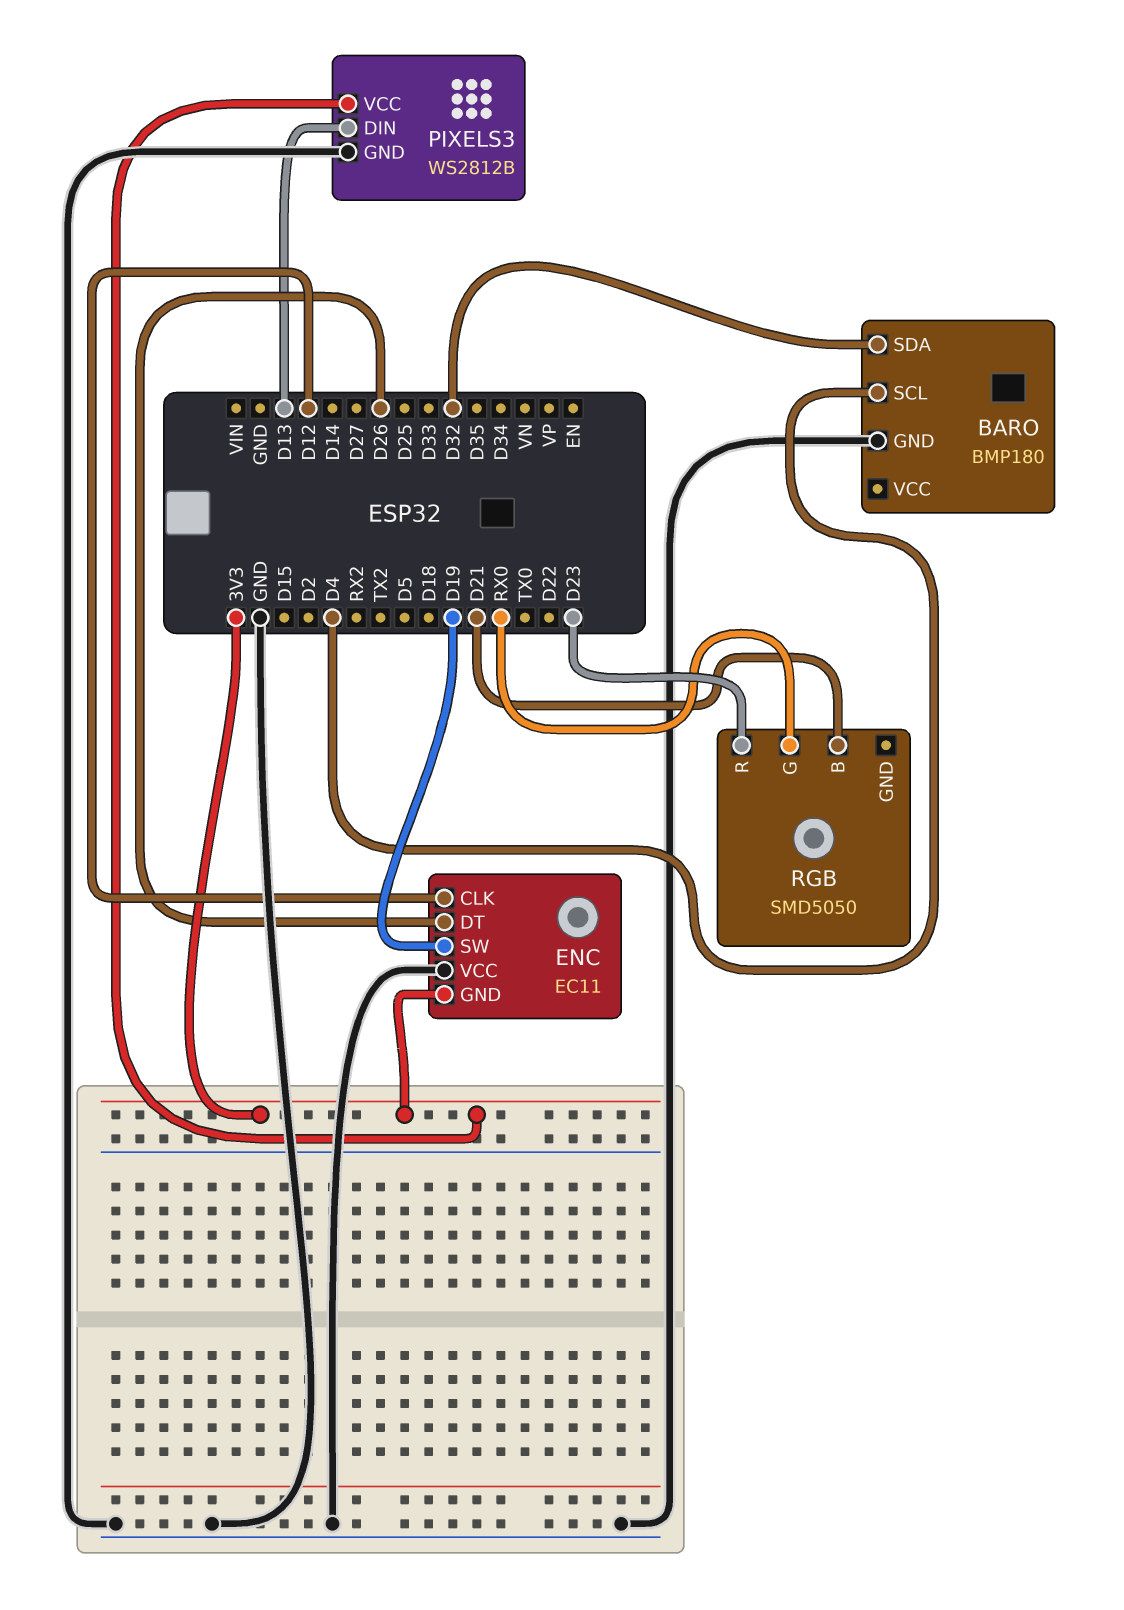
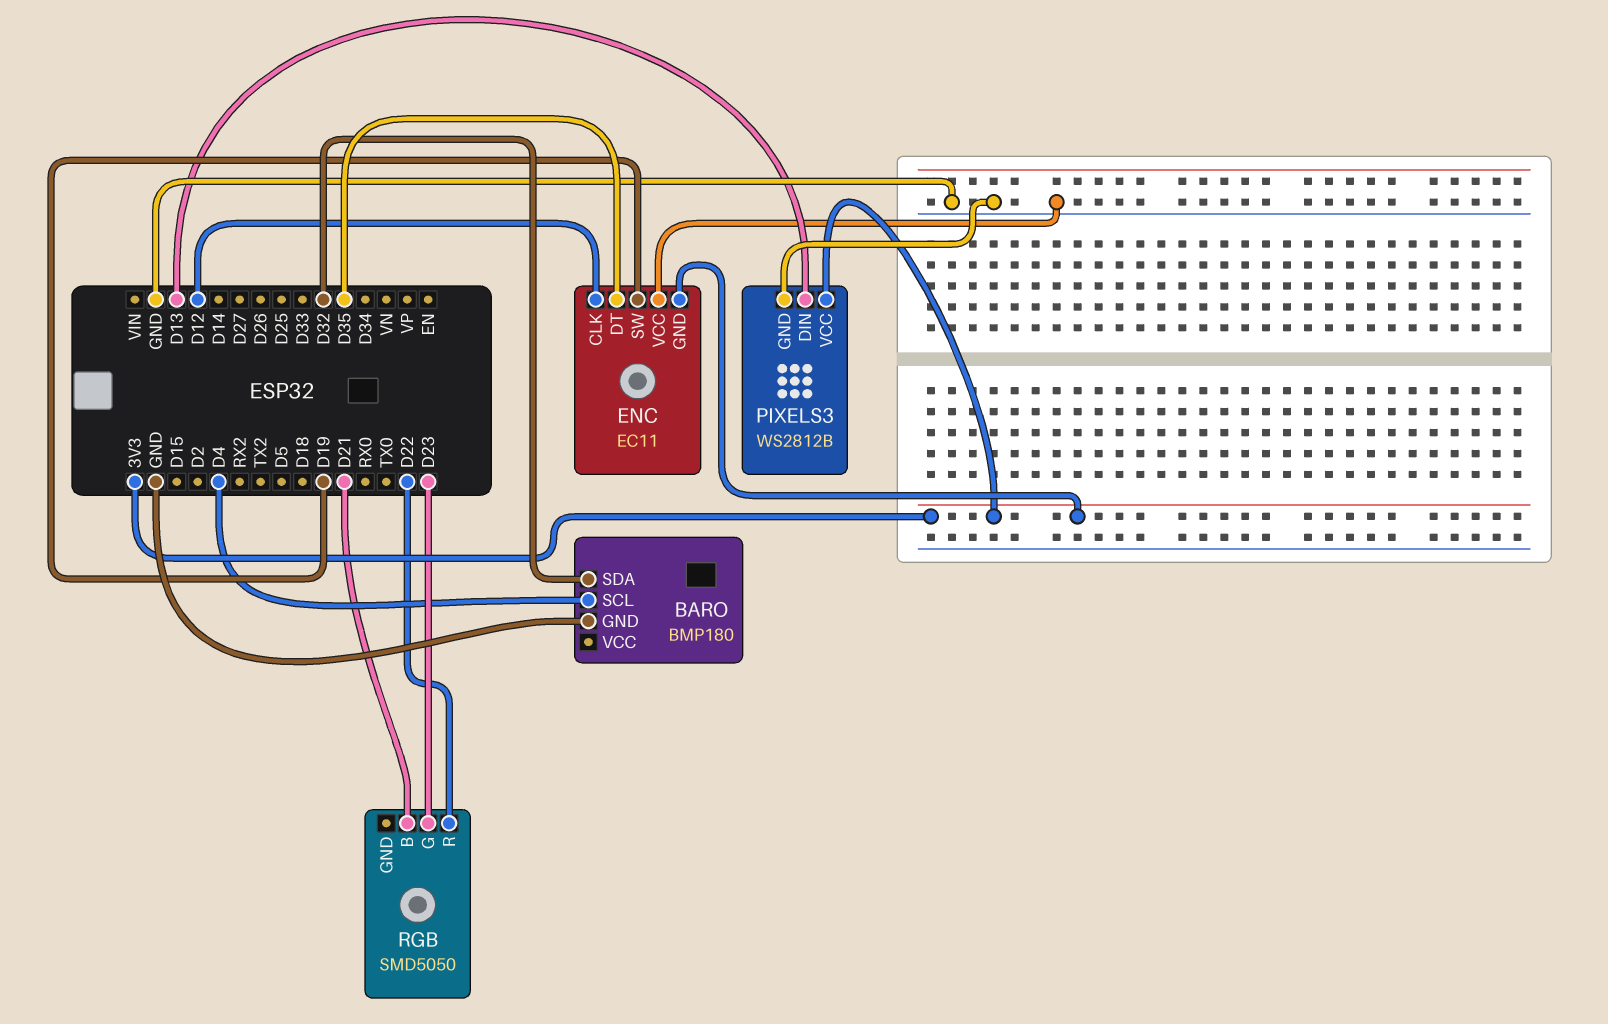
ENC pin DT: D26 -> D35
RGB pin G: RX0 -> D23
RGB pin R: D23 -> D22

